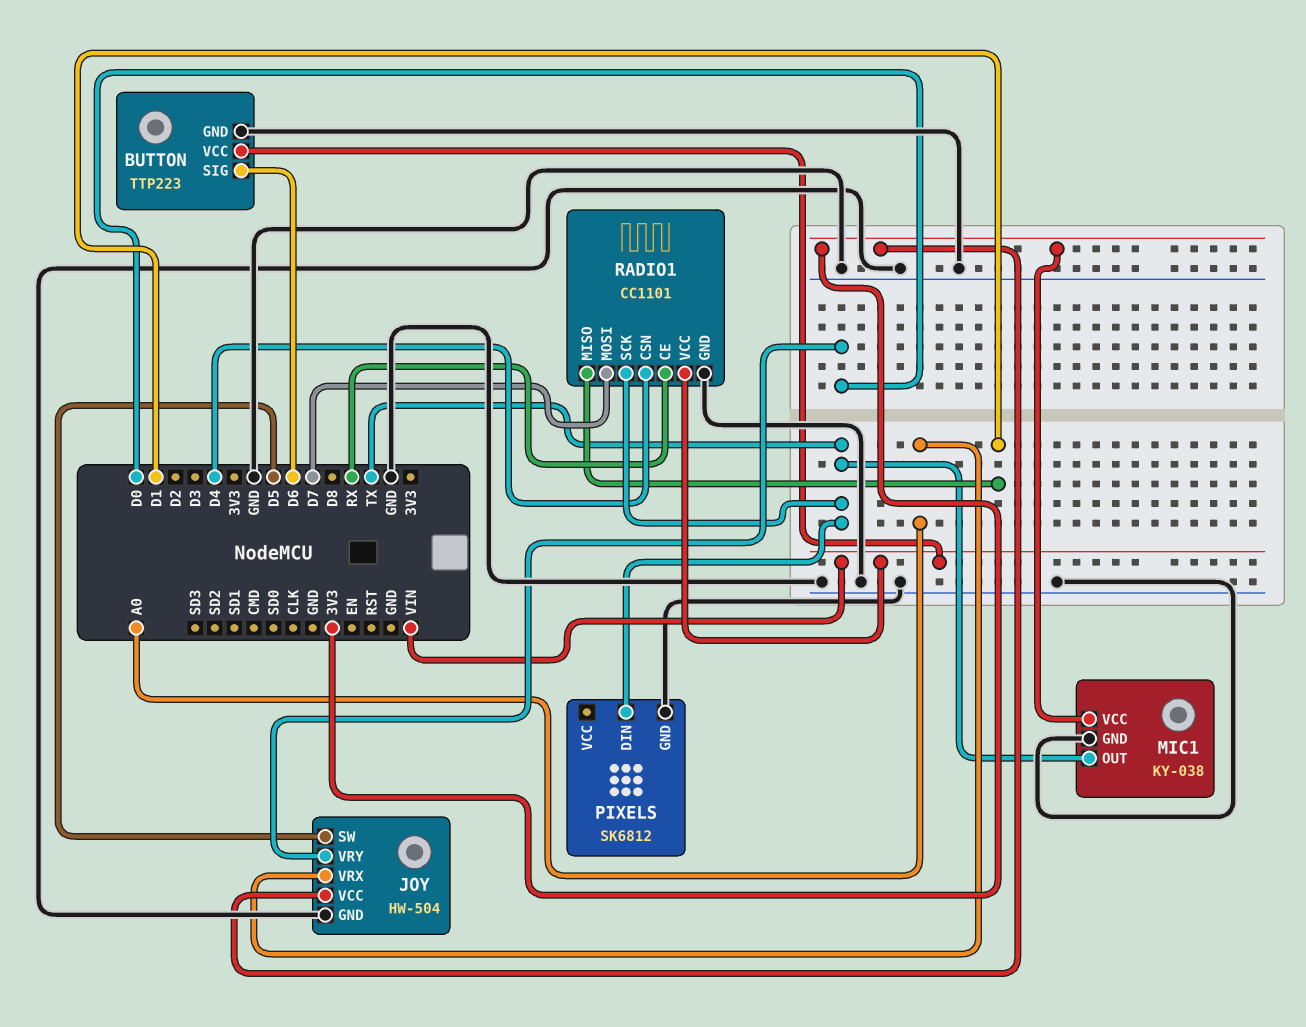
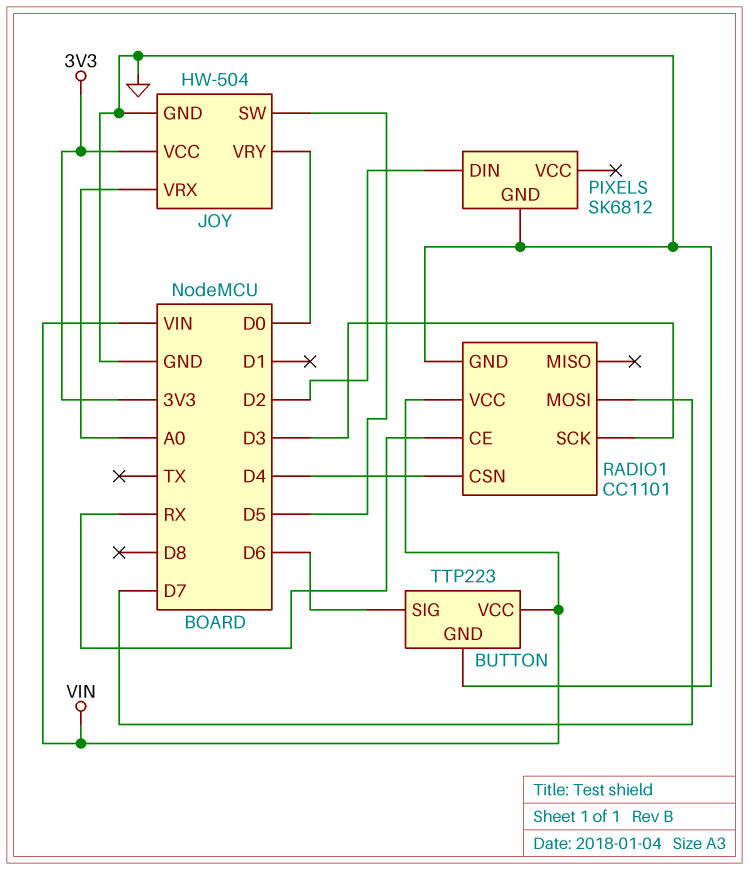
MIC1: KY-038 -> none
MIC1 pin GND: GND -> none
MIC1 pin OUT: TX -> none
MIC1 pin VCC: 3V3 -> none
PIXELS pin DIN: TX -> D2
RADIO1 pin MISO: D1 -> none
RADIO1 pin SCK: TX -> D3

